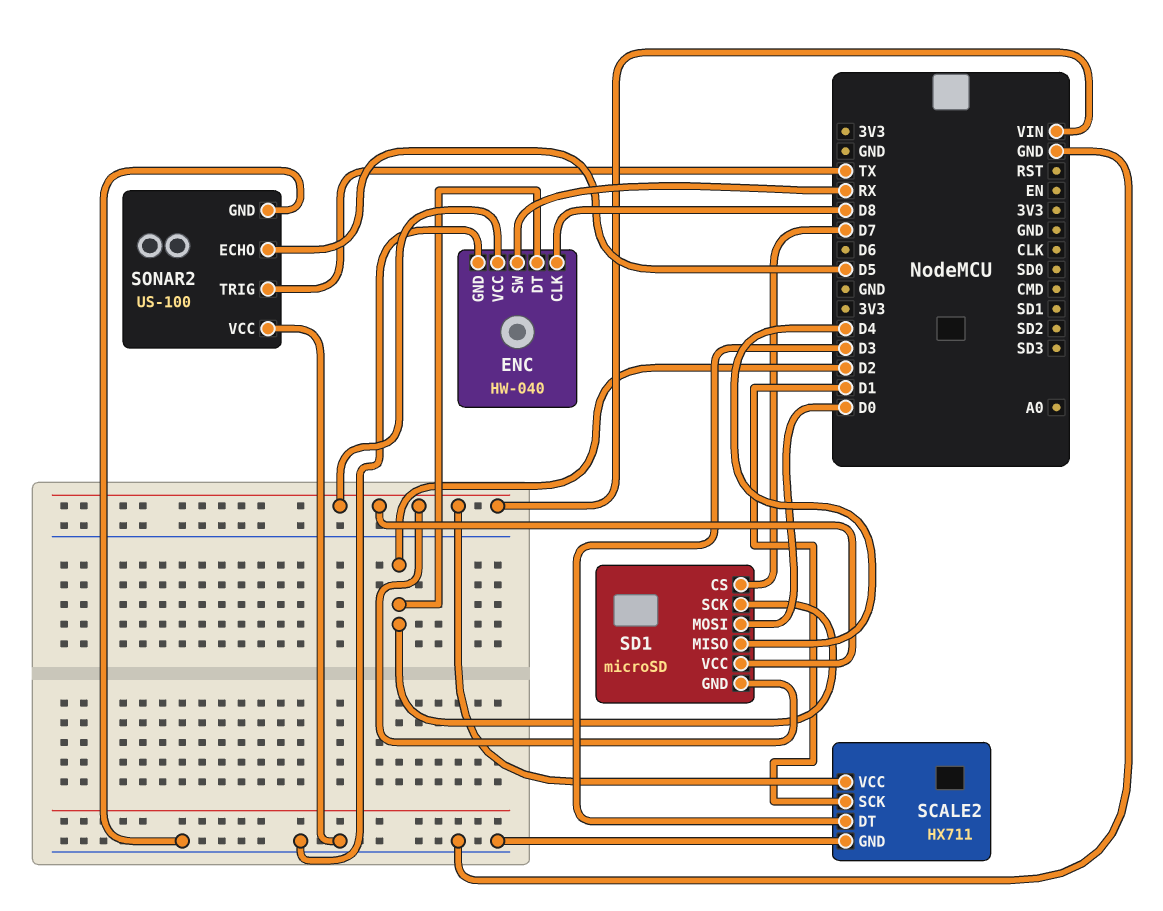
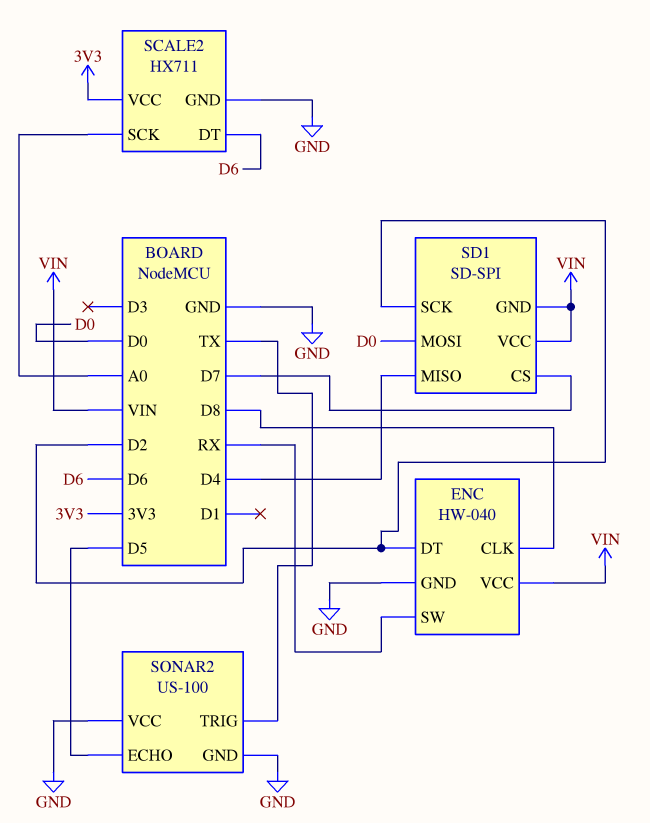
SCALE2 pin DT: D3 -> D6
SCALE2 pin SCK: D1 -> A0
SCALE2 pin VCC: VIN -> 3V3
SD1: microSD -> SD-SPI

